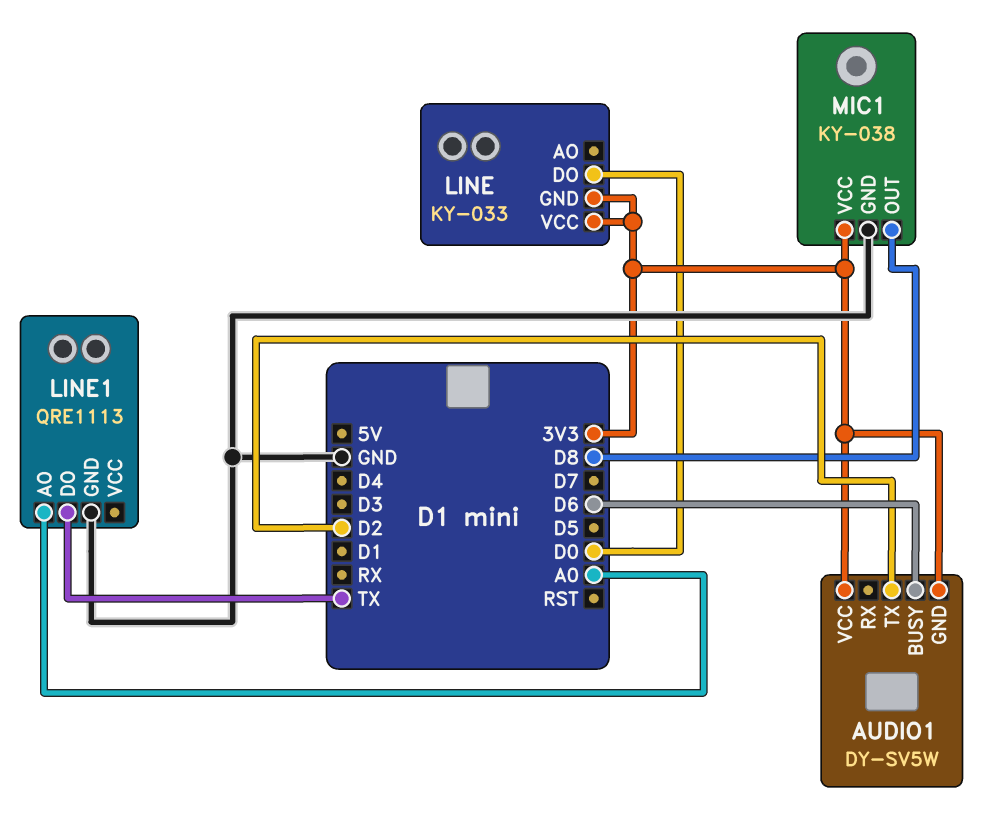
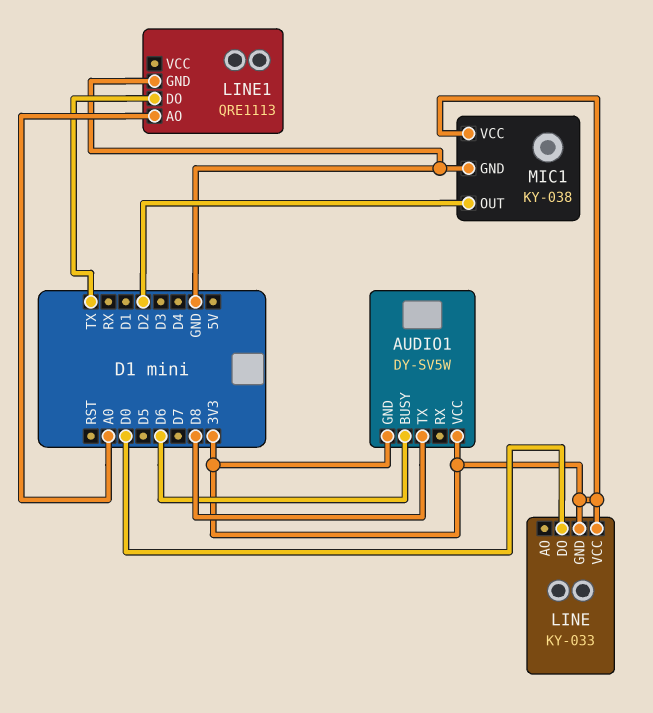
AUDIO1 pin TX: D2 -> D8
MIC1 pin OUT: D8 -> D2

